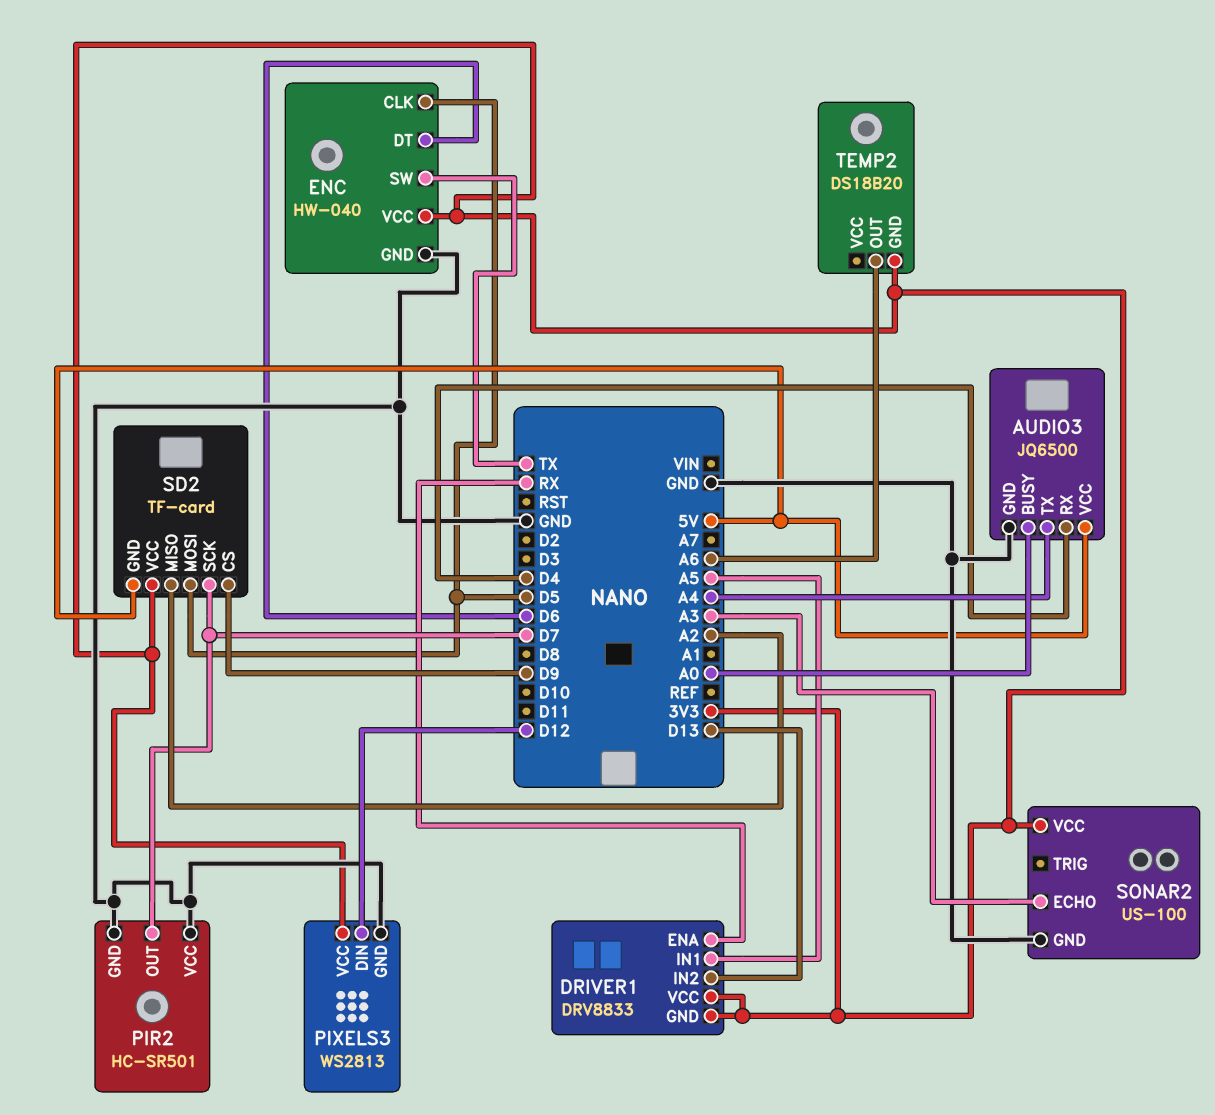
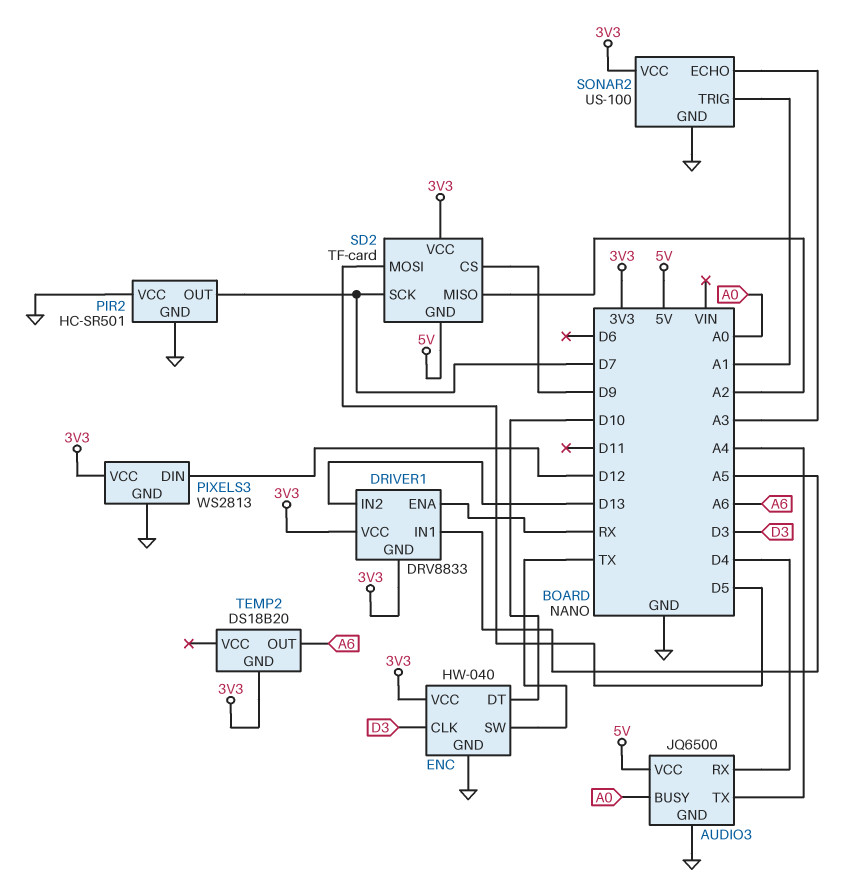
ENC pin CLK: D5 -> D3
ENC pin DT: D6 -> D10
SONAR2 pin TRIG: none -> A1

